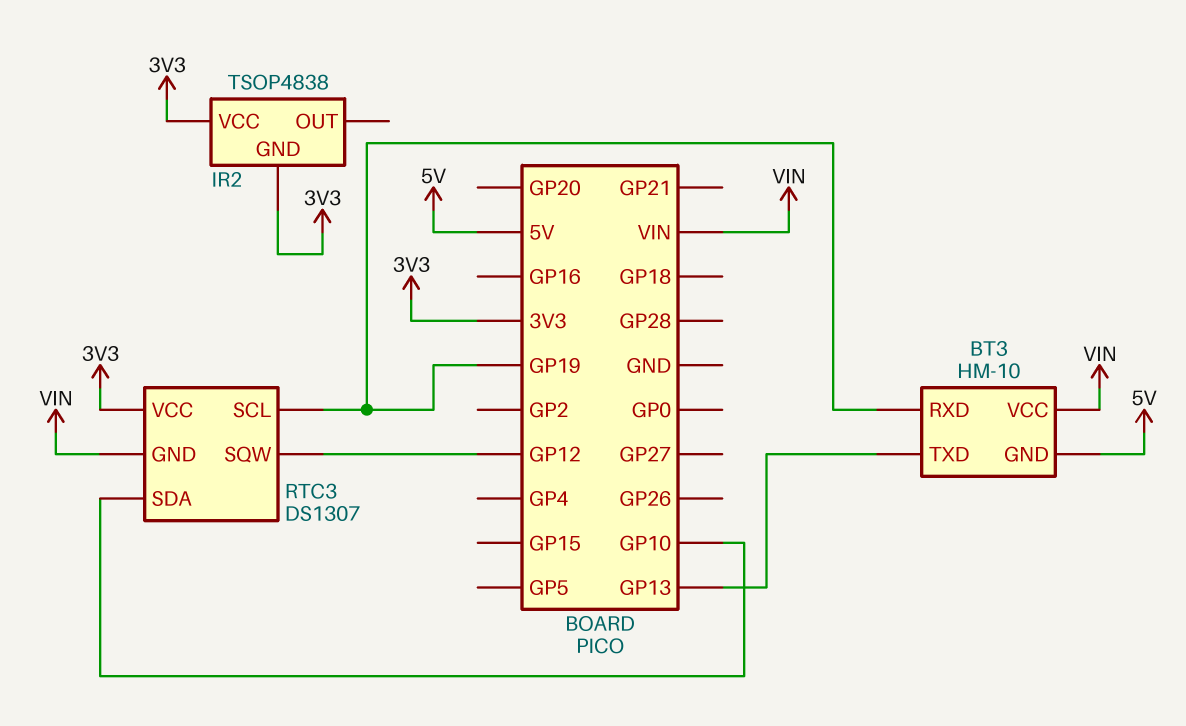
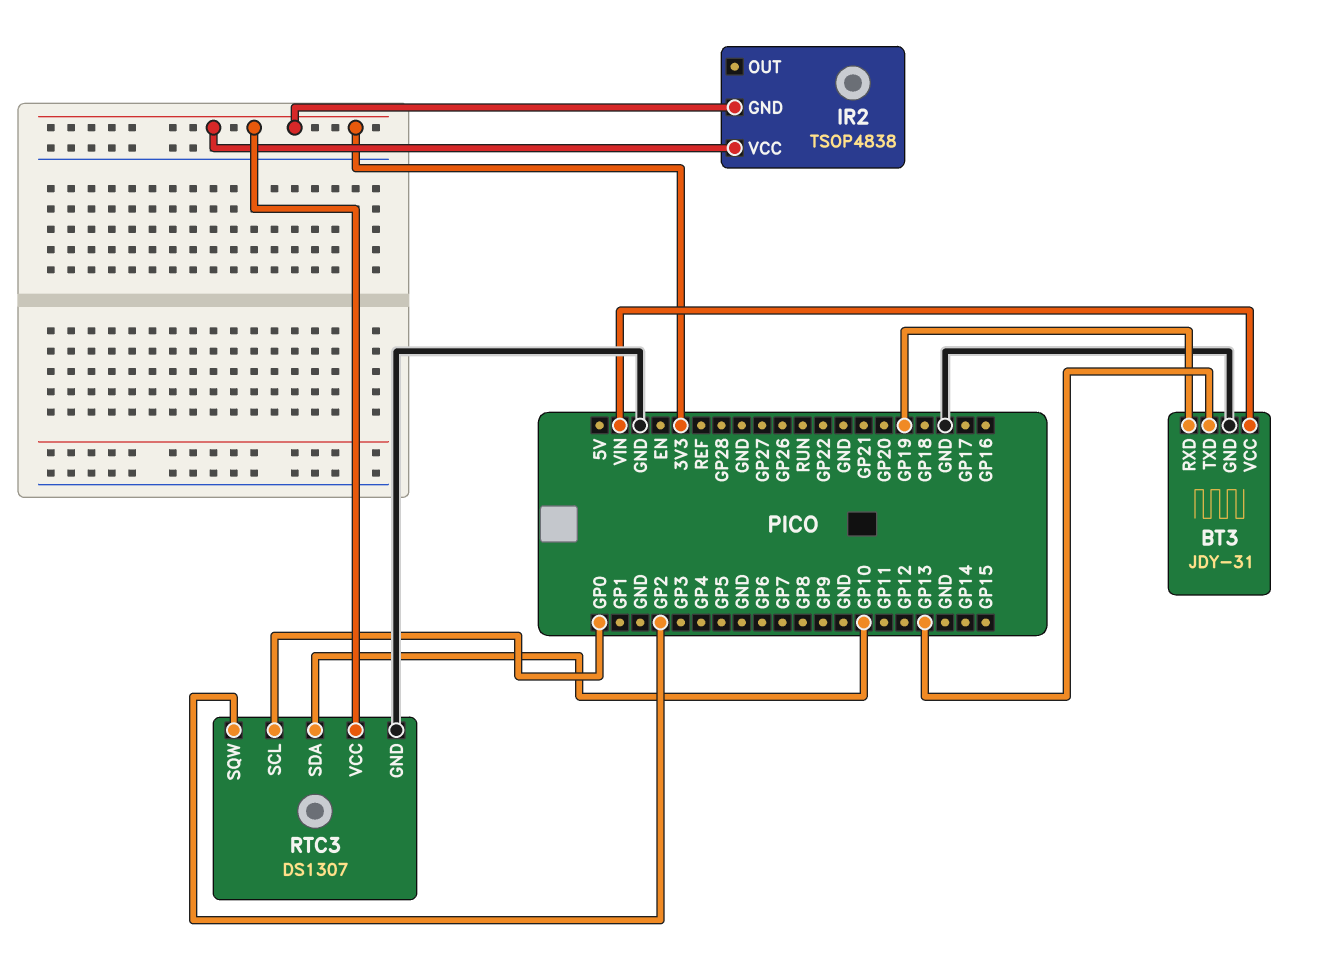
BT3: HM-10 -> JDY-31
BT3 pin GND: 5V -> GND
RTC3 pin GND: VIN -> GND
RTC3 pin SCL: GP19 -> GP0
RTC3 pin SQW: GP12 -> GP2

